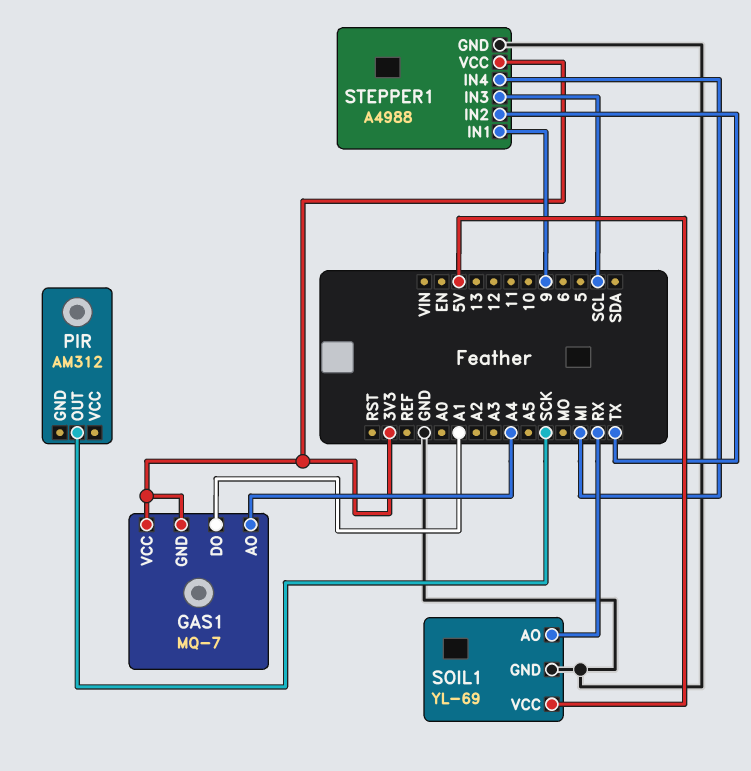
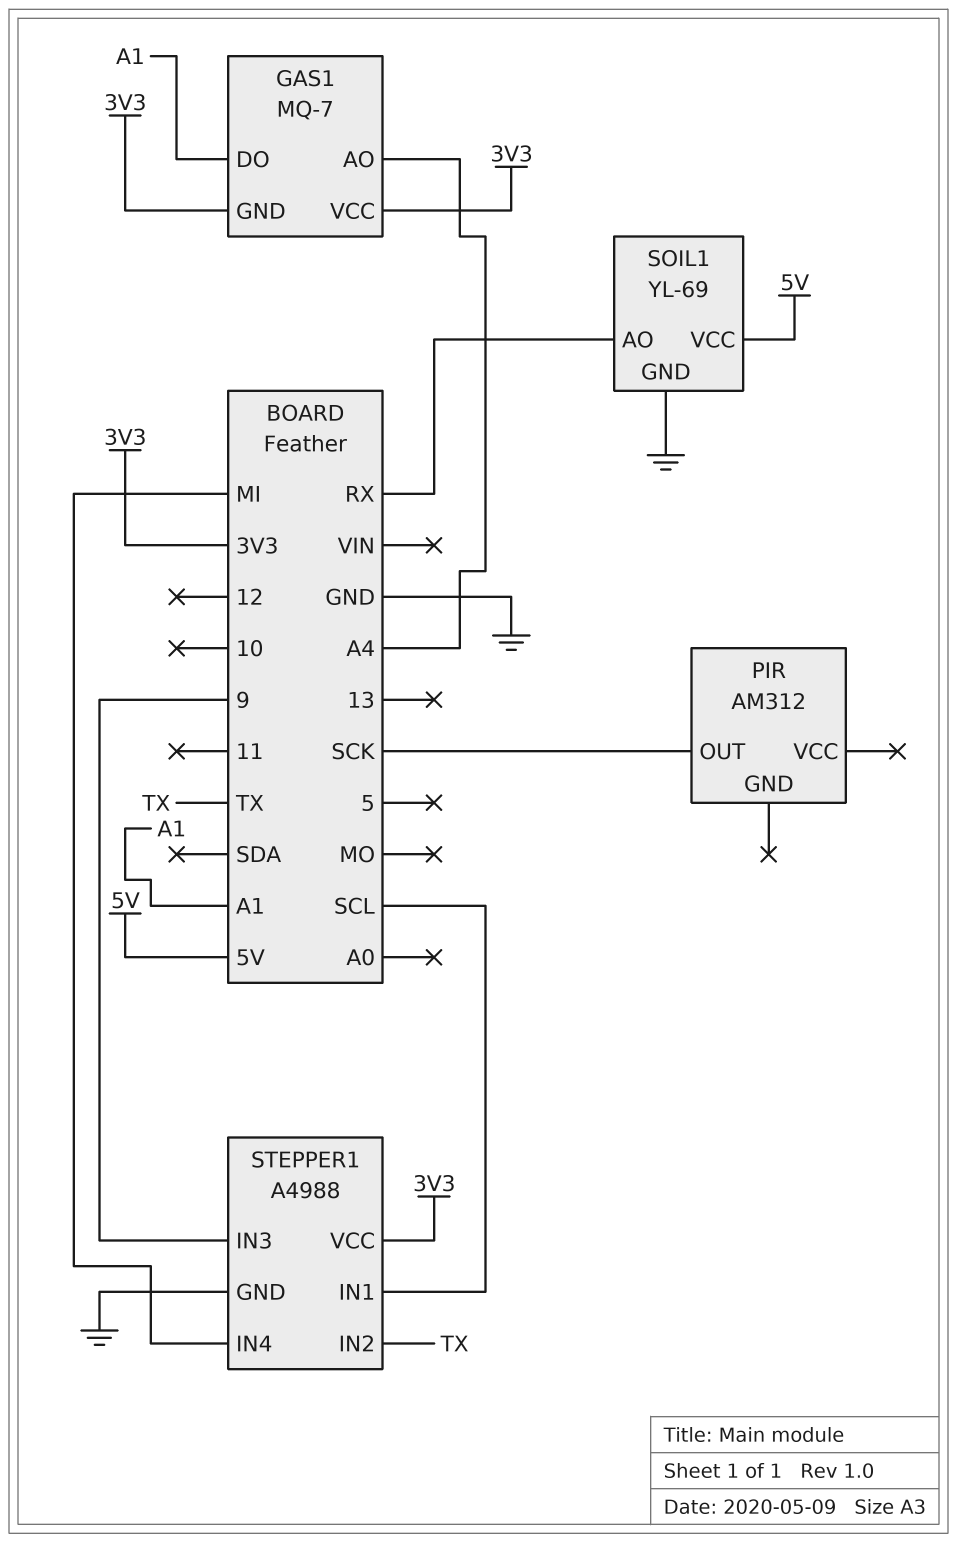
STEPPER1 pin IN1: 9 -> SCL
STEPPER1 pin IN3: SCL -> 9

